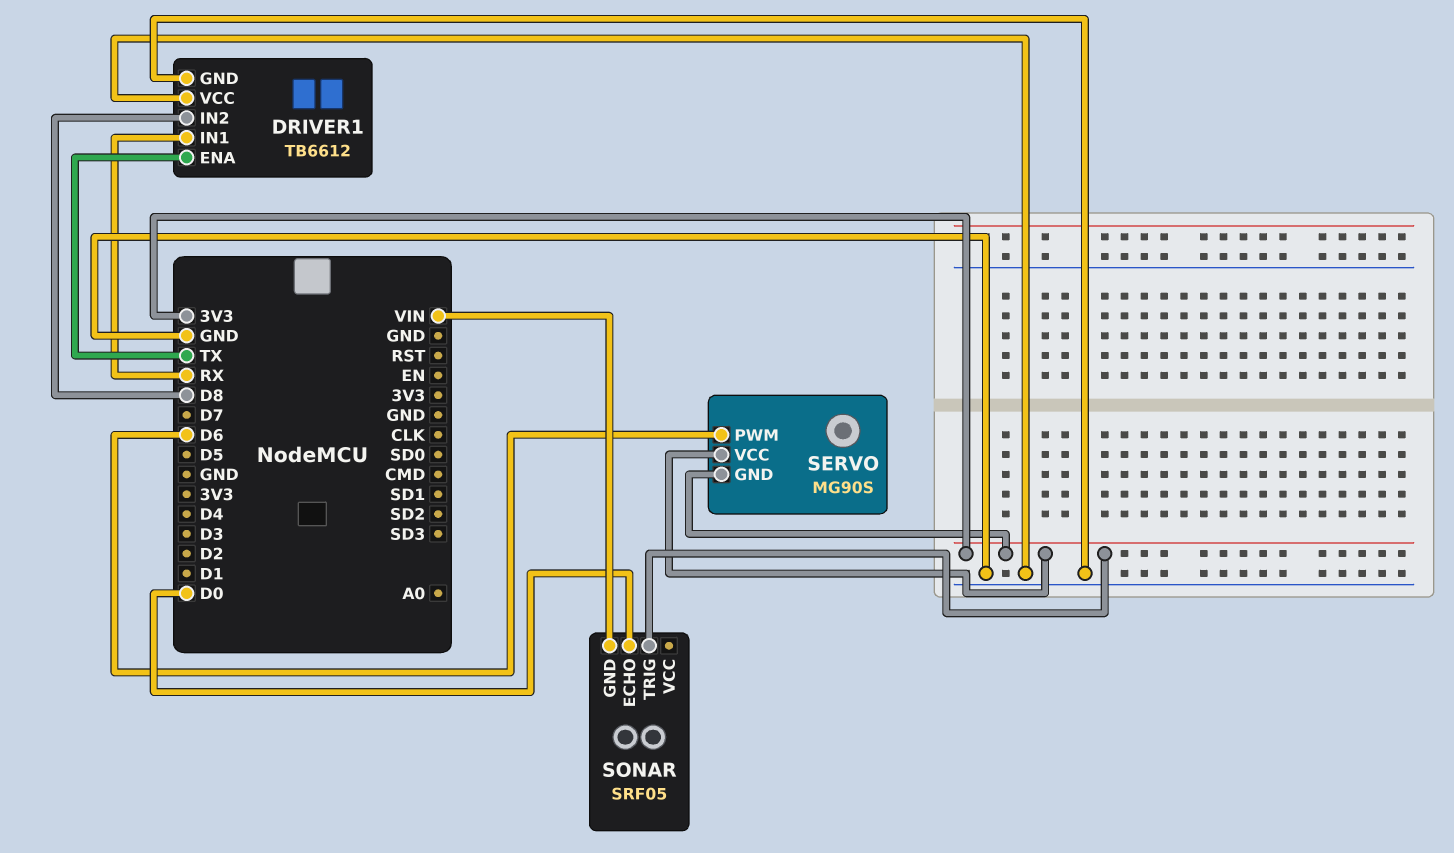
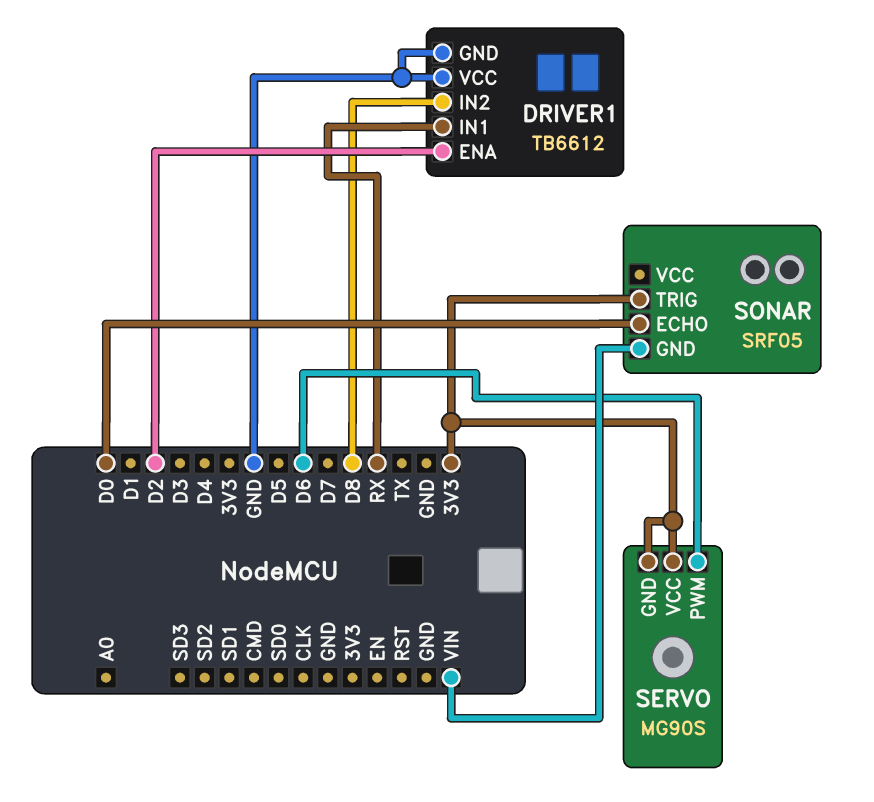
DRIVER1 pin ENA: TX -> D2

